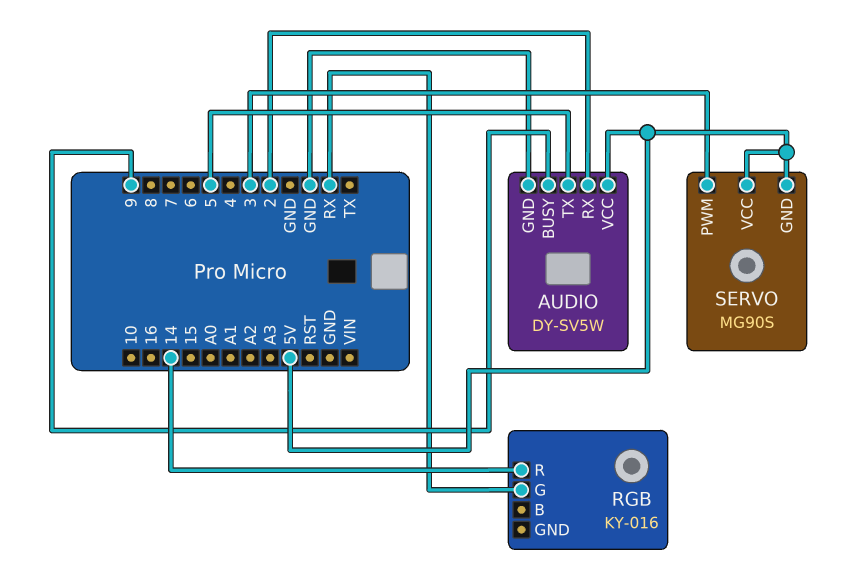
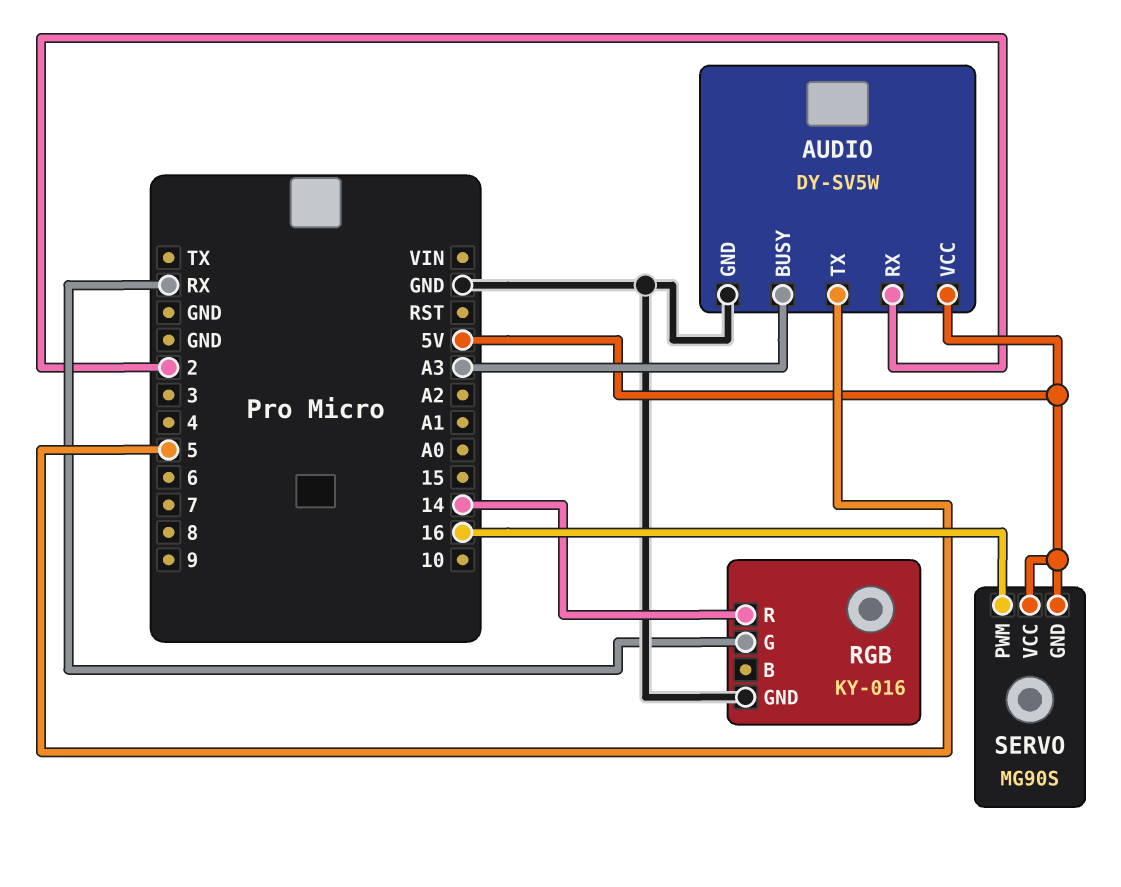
AUDIO pin BUSY: 9 -> A3
RGB pin GND: none -> GND
SERVO pin PWM: 3 -> 16

